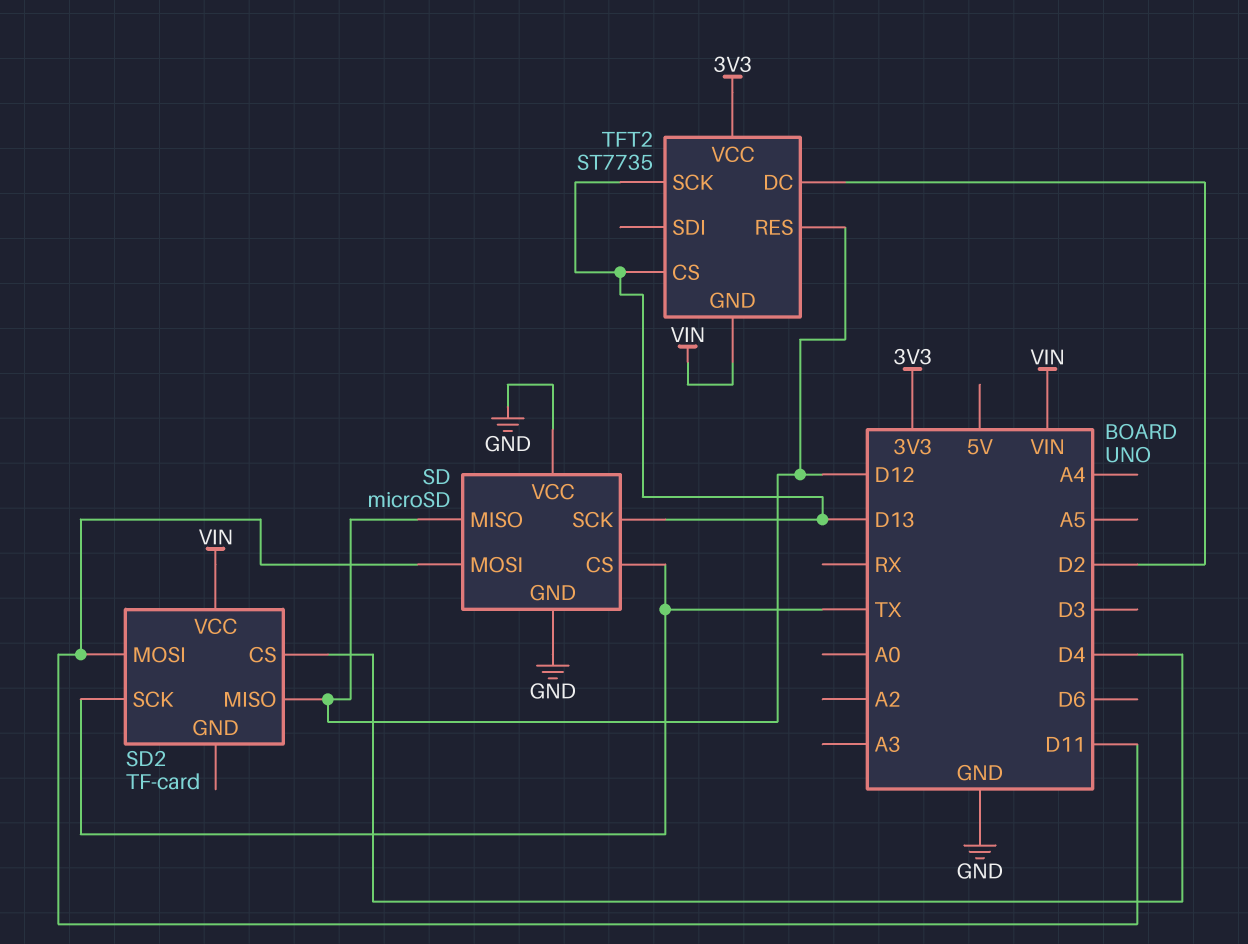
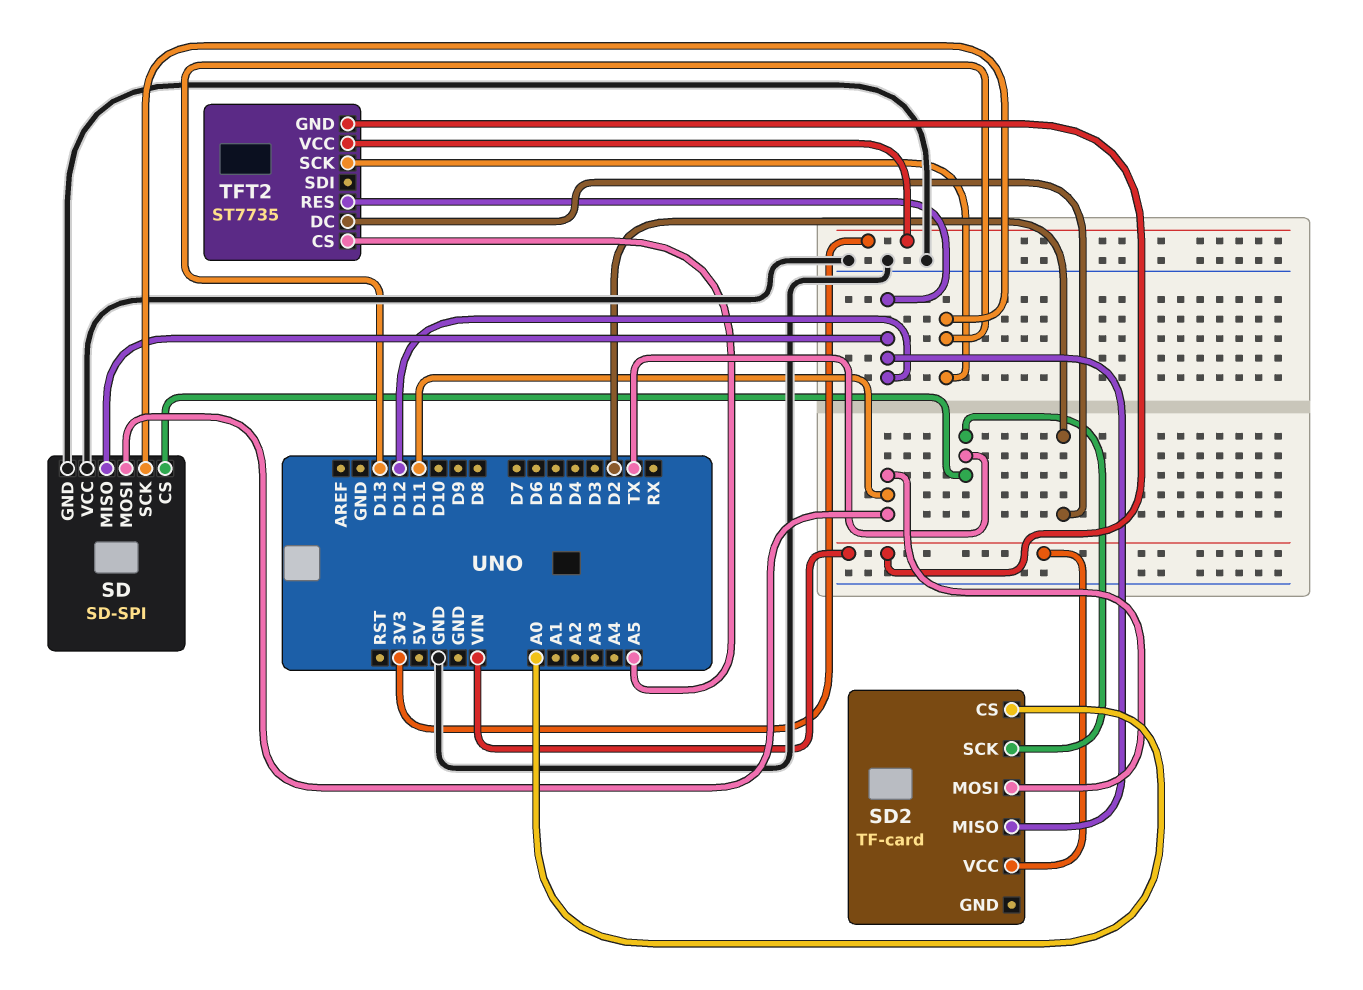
SD: microSD -> SD-SPI
SD2 pin CS: D4 -> A0
TFT2 pin CS: D13 -> A5

